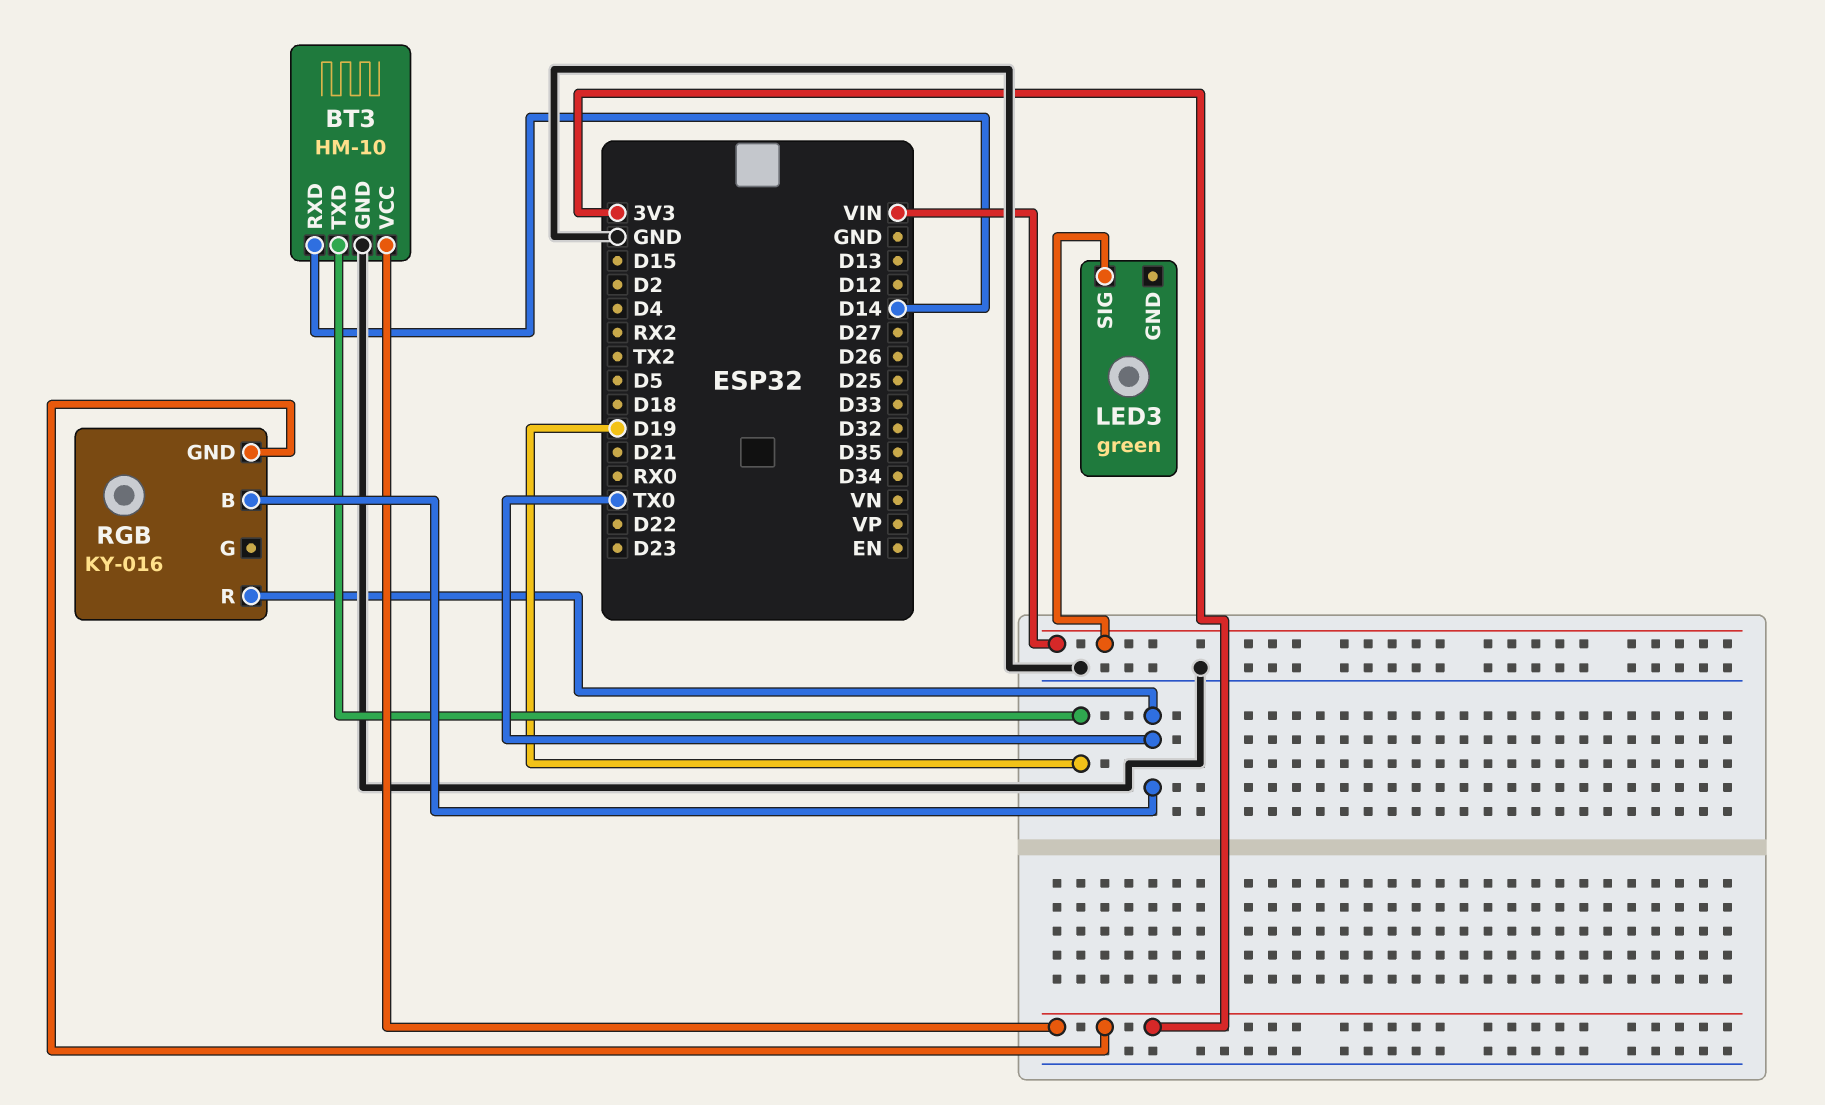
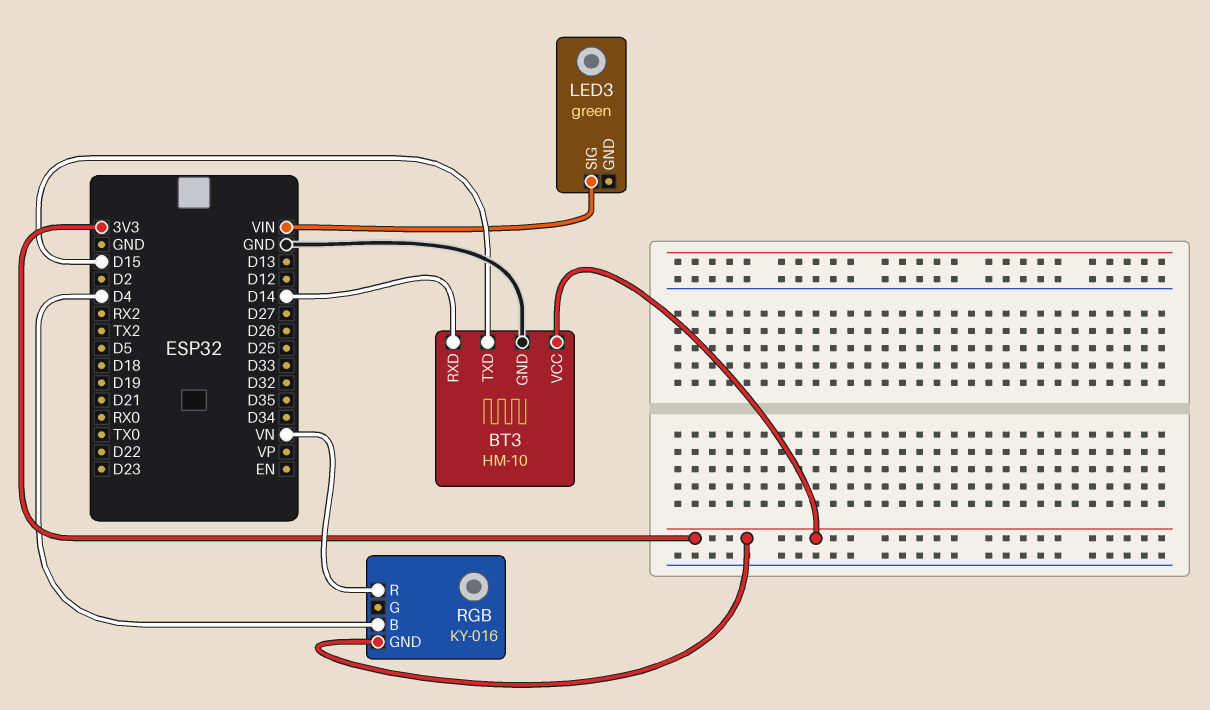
BT3 pin TXD: D19 -> D15
RGB pin B: TX0 -> D4
RGB pin R: TX0 -> VN

